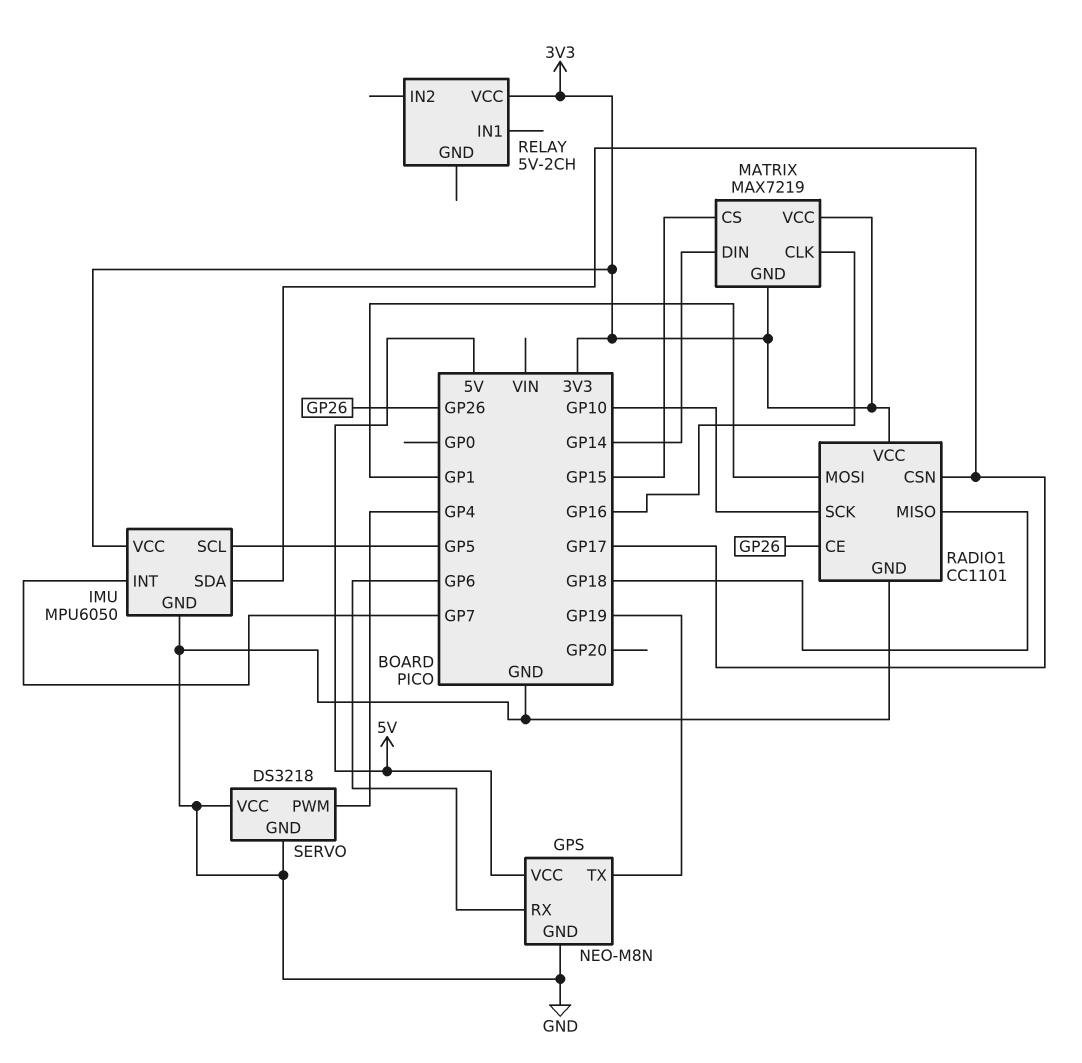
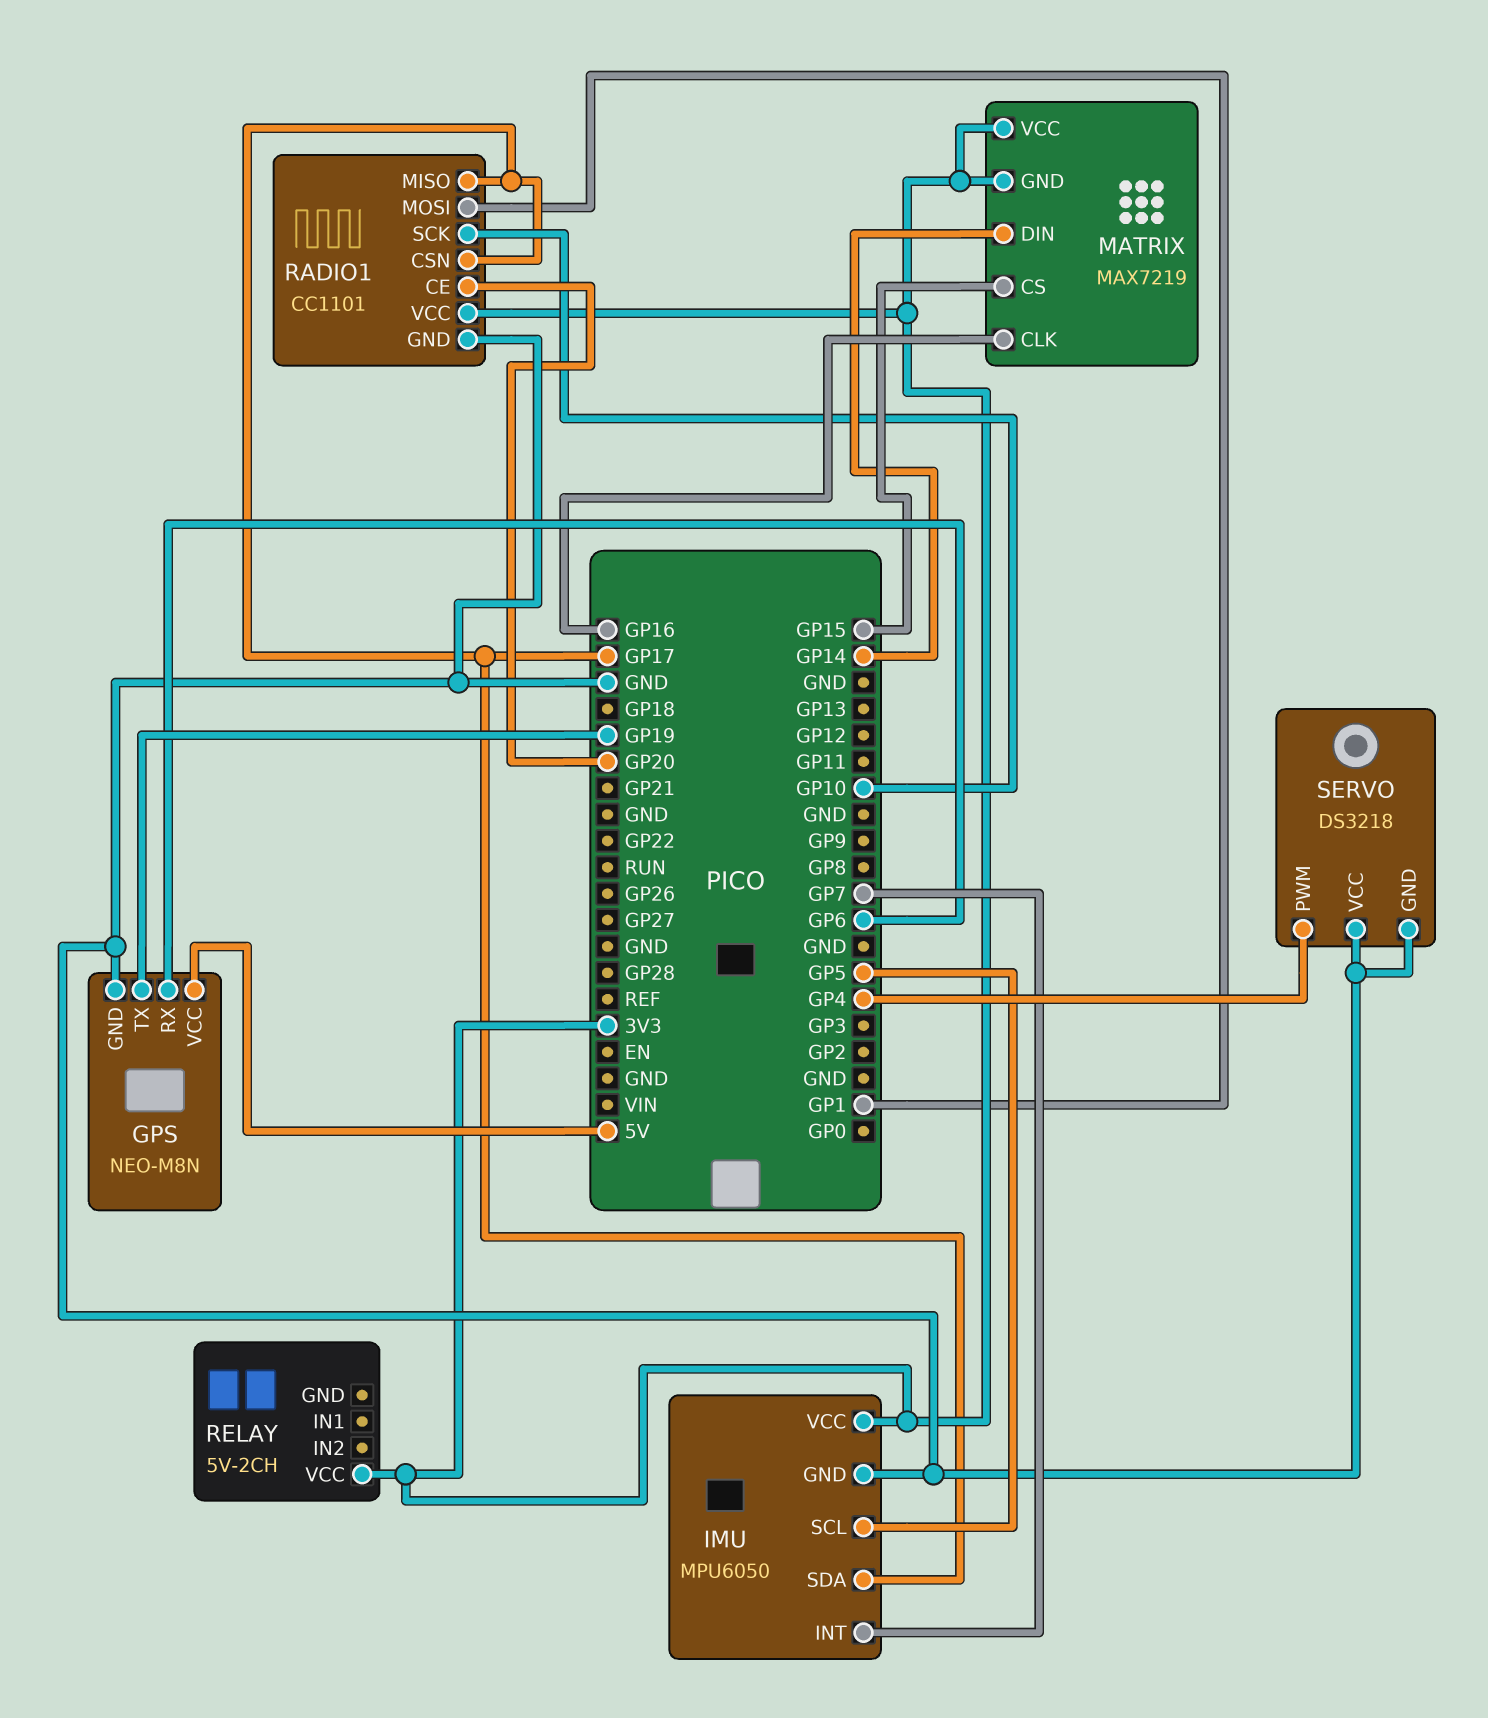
RADIO1 pin CE: GP26 -> GP20
RADIO1 pin MISO: GP18 -> GP17

